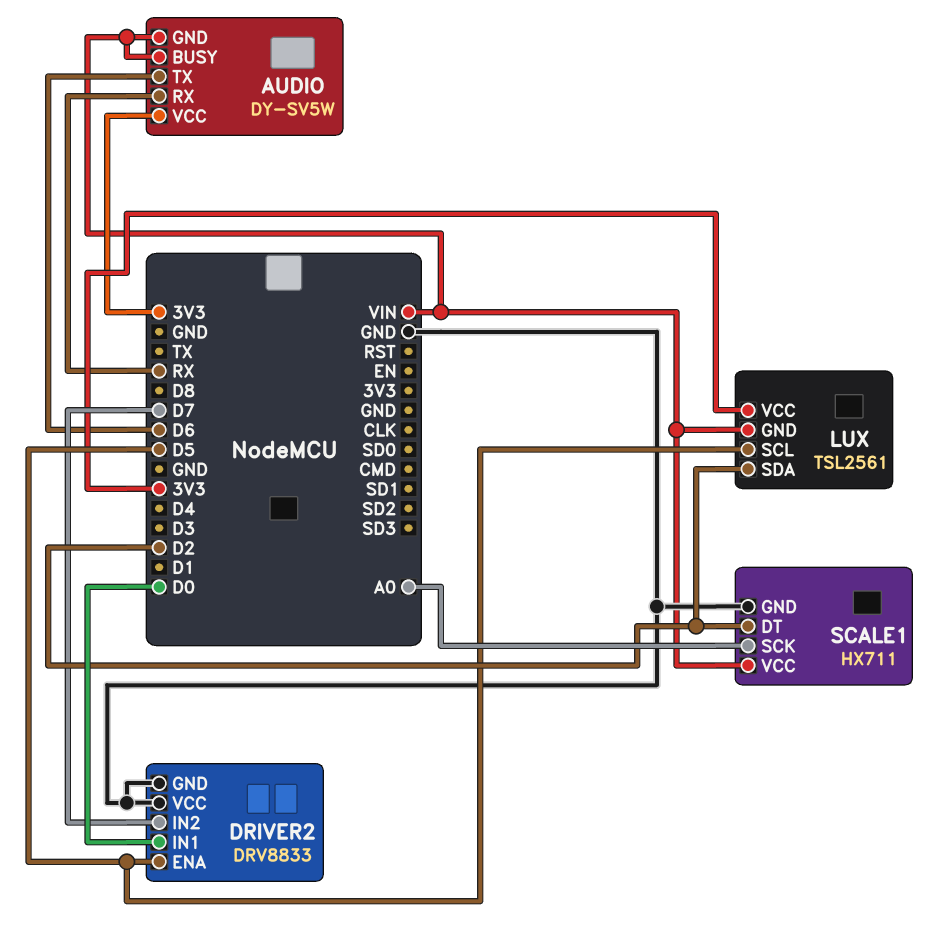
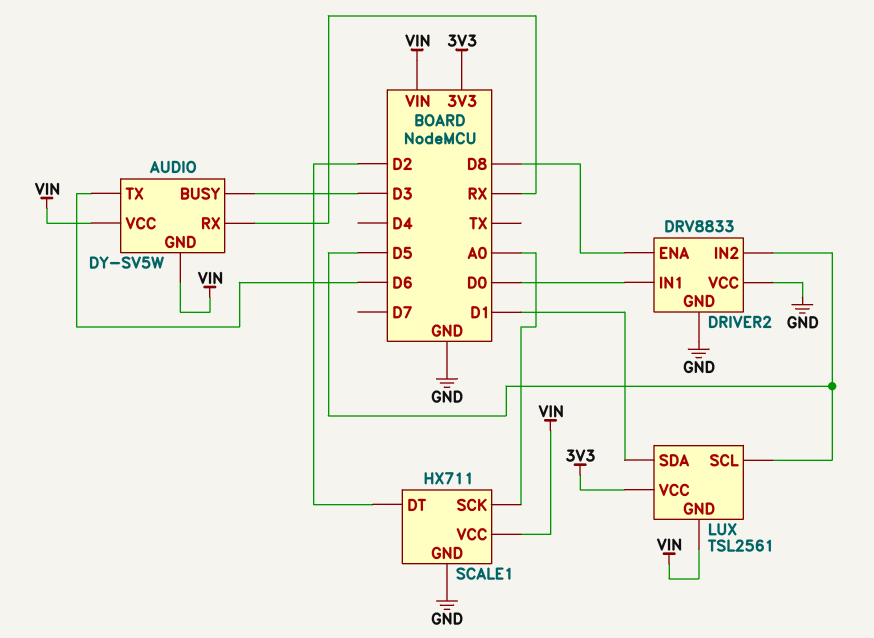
AUDIO pin BUSY: VIN -> D3
AUDIO pin VCC: 3V3 -> VIN
DRIVER2 pin ENA: D5 -> D8
DRIVER2 pin IN2: D7 -> D5
LUX pin SDA: D2 -> D1

